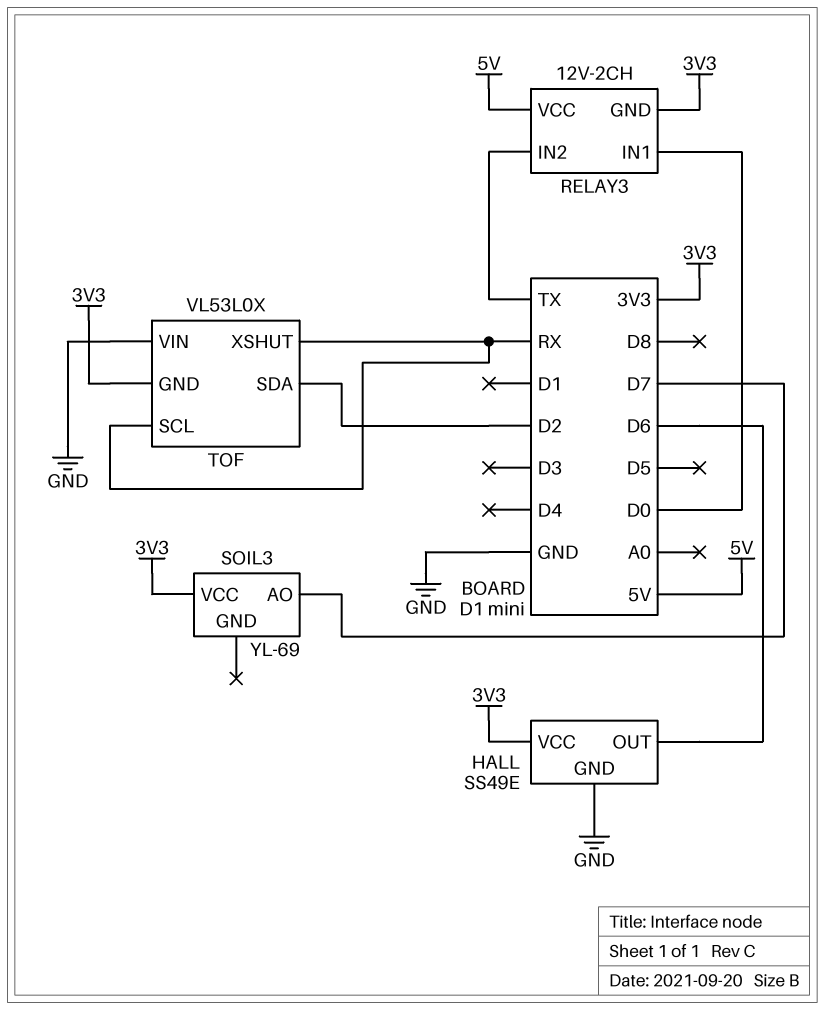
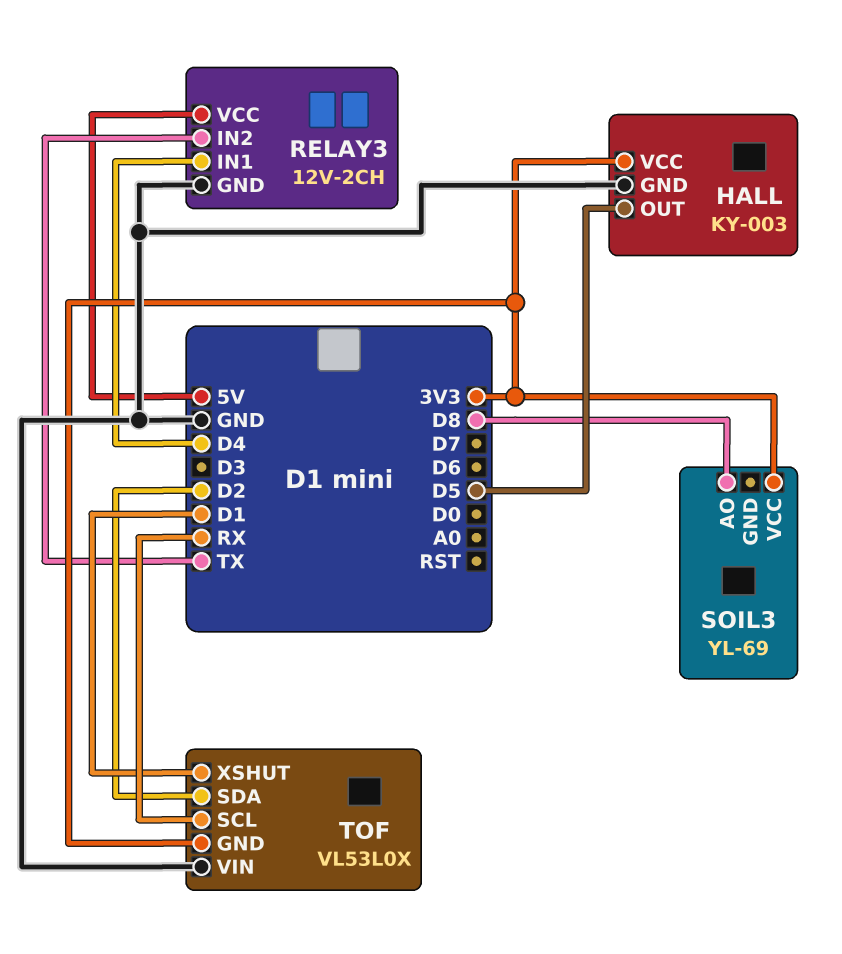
HALL: SS49E -> KY-003
HALL pin OUT: D6 -> D5
RELAY3 pin GND: 3V3 -> GND
RELAY3 pin IN1: D0 -> D4
SOIL3 pin AO: D7 -> D8
TOF pin XSHUT: RX -> D1

